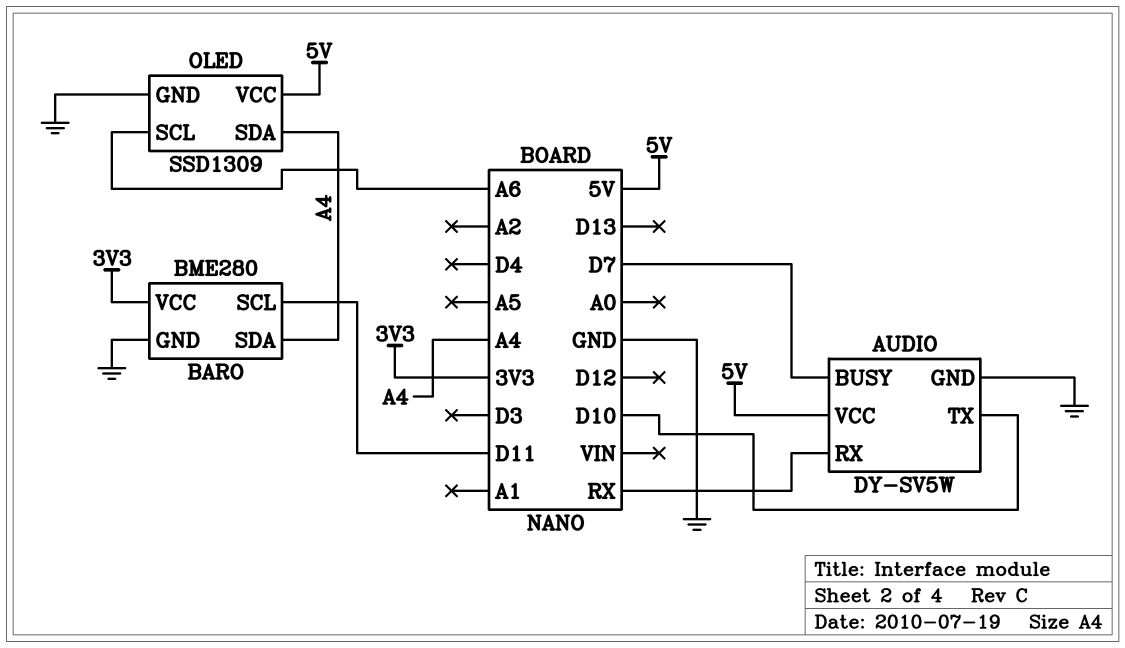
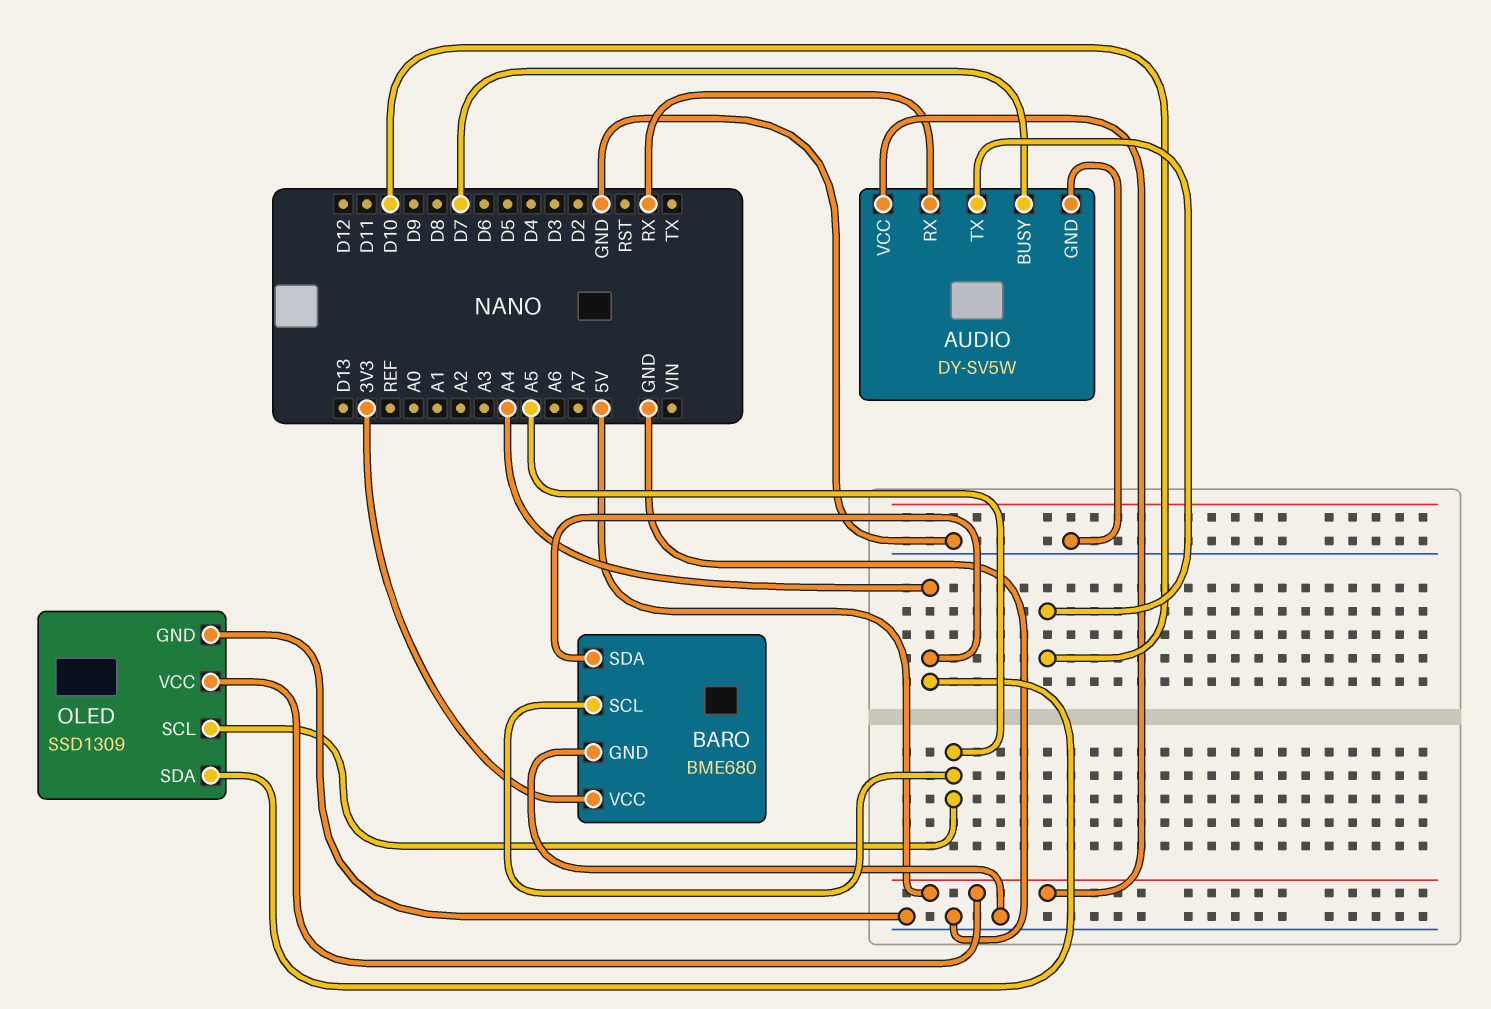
BARO: BME280 -> BME680
BARO pin SCL: D11 -> A5
OLED pin SCL: A6 -> A5

